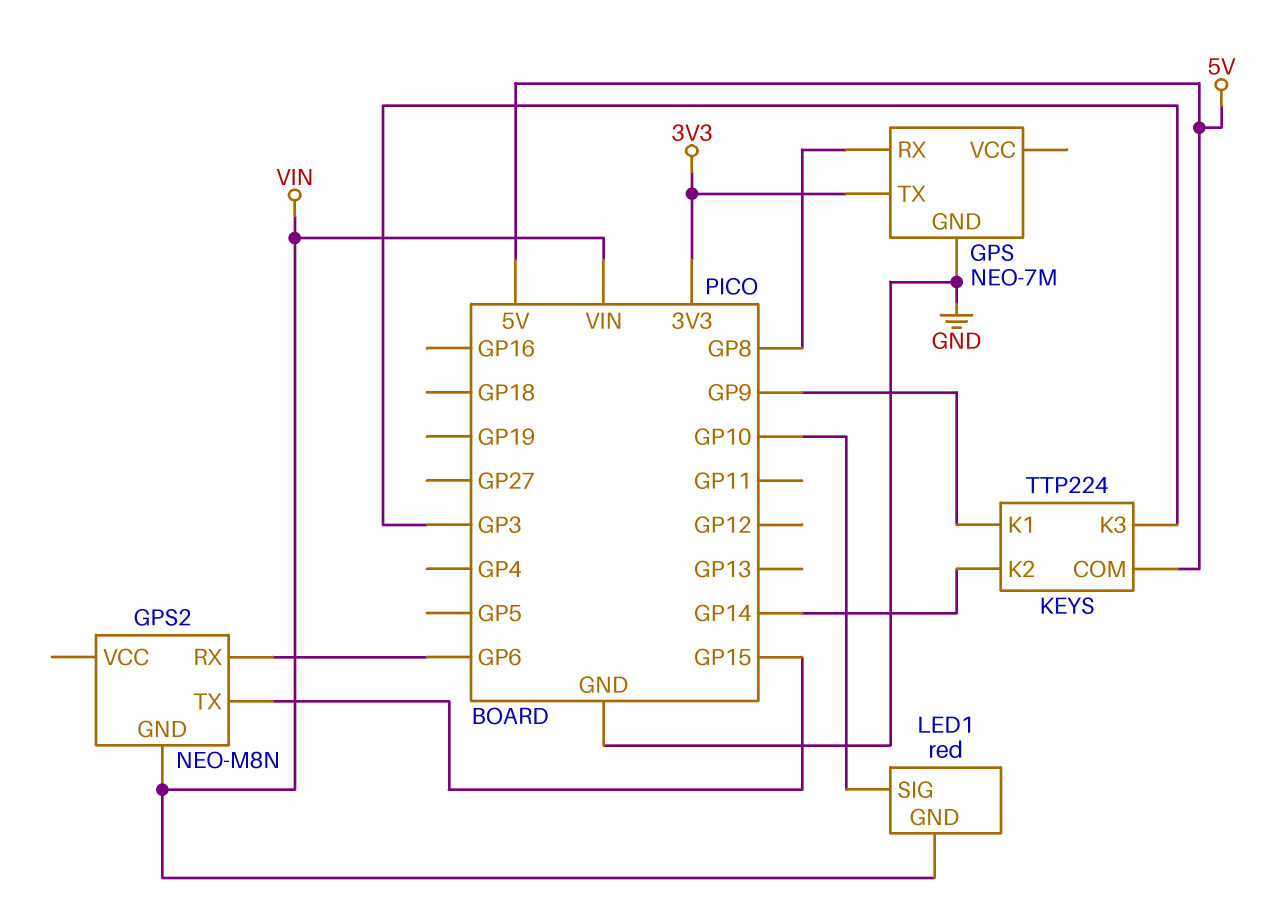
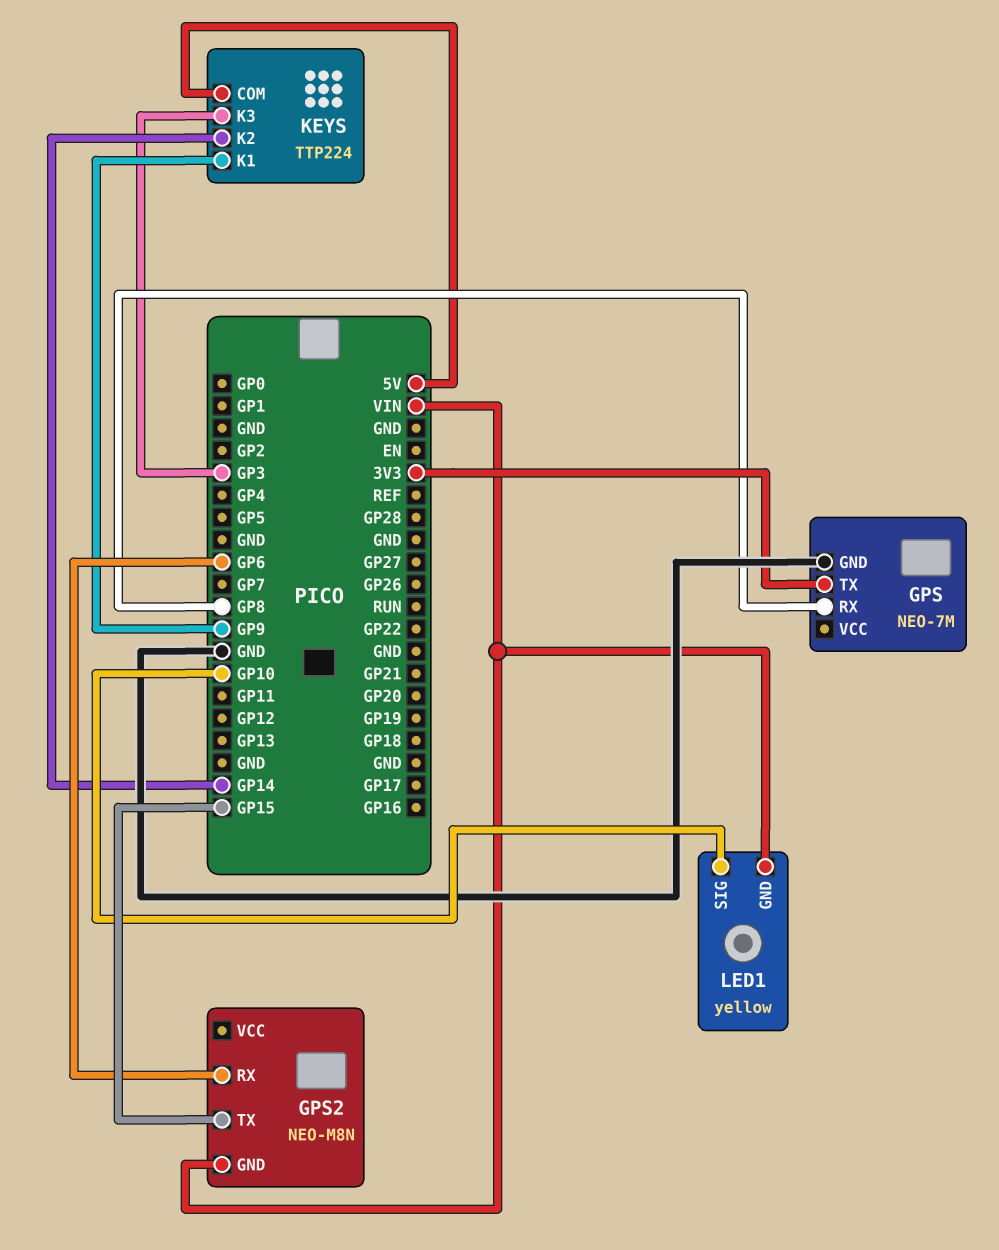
LED1: red -> yellow

